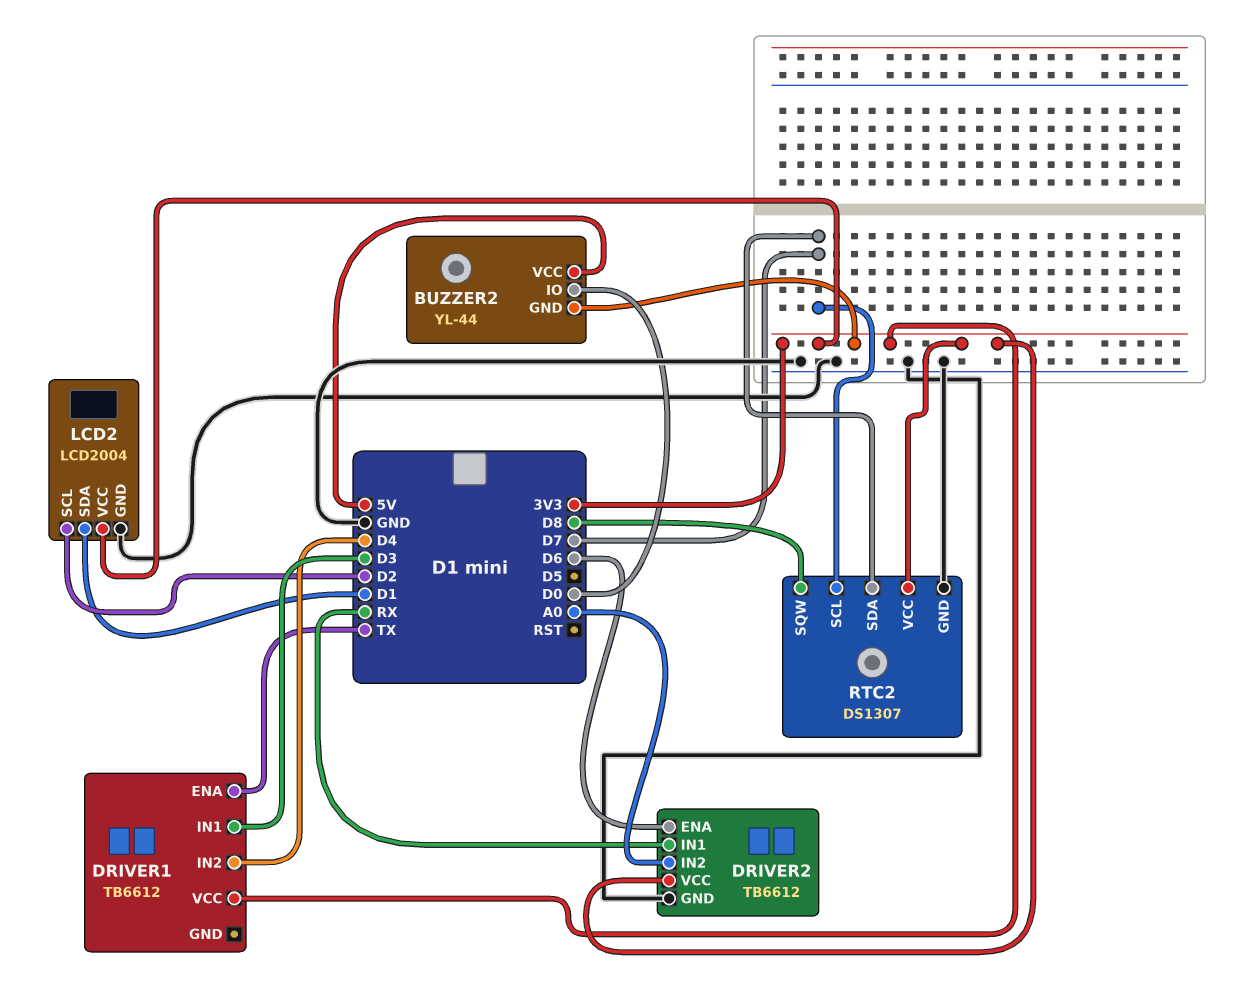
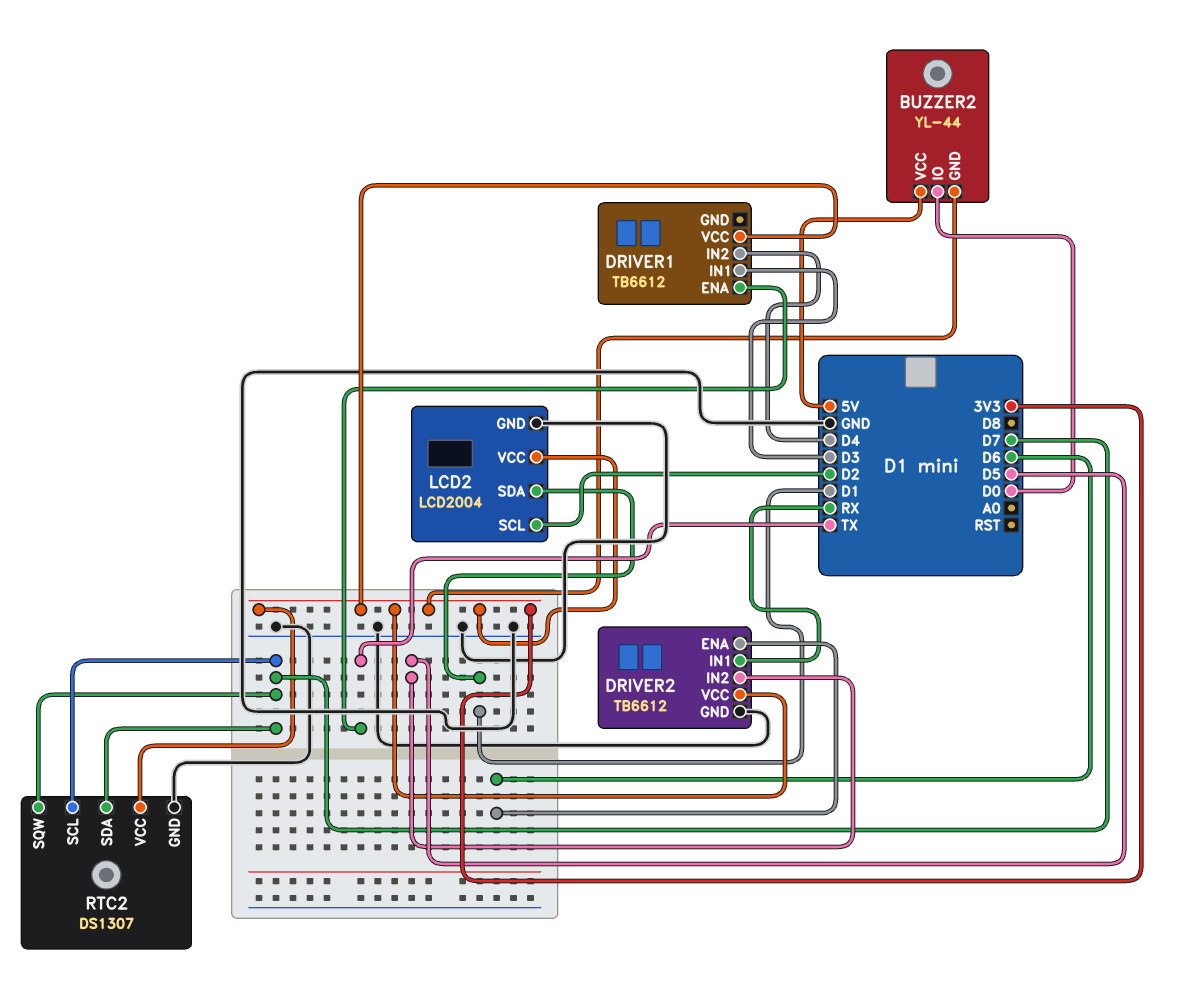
DRIVER2 pin IN2: A0 -> D5
RTC2 pin SQW: D8 -> D7

